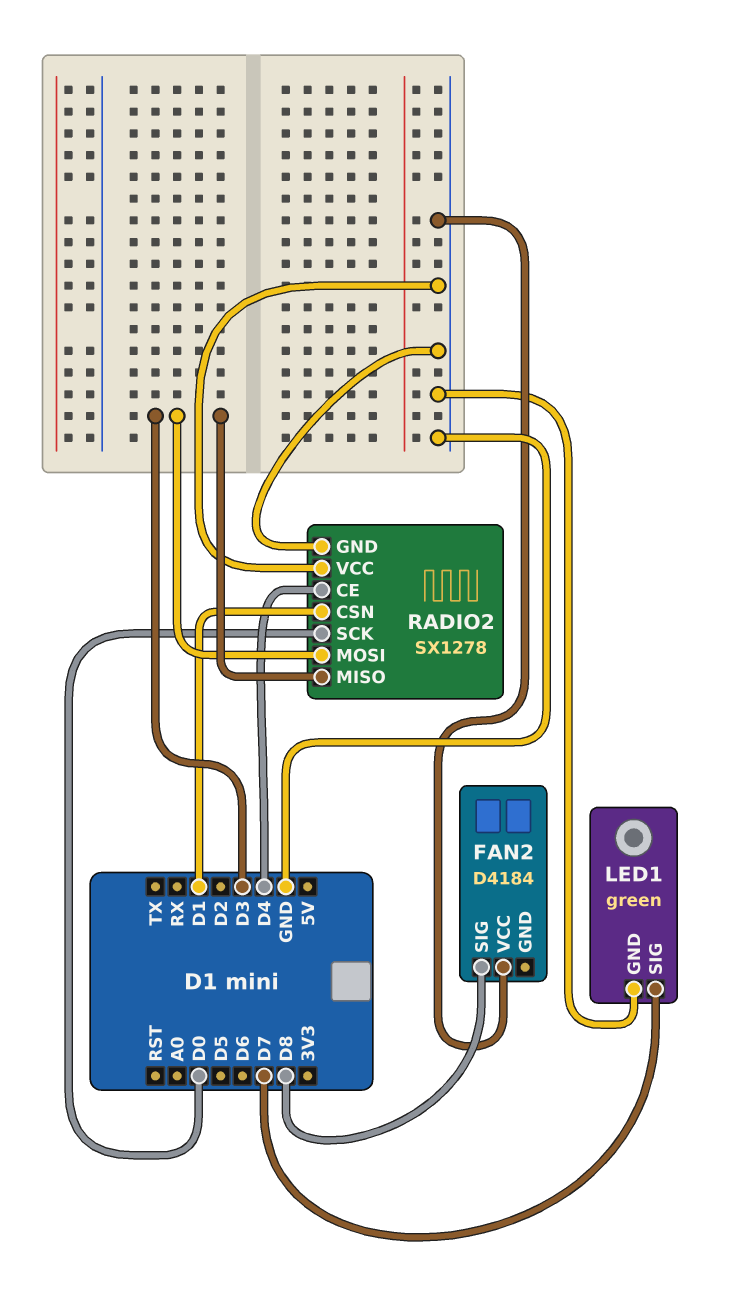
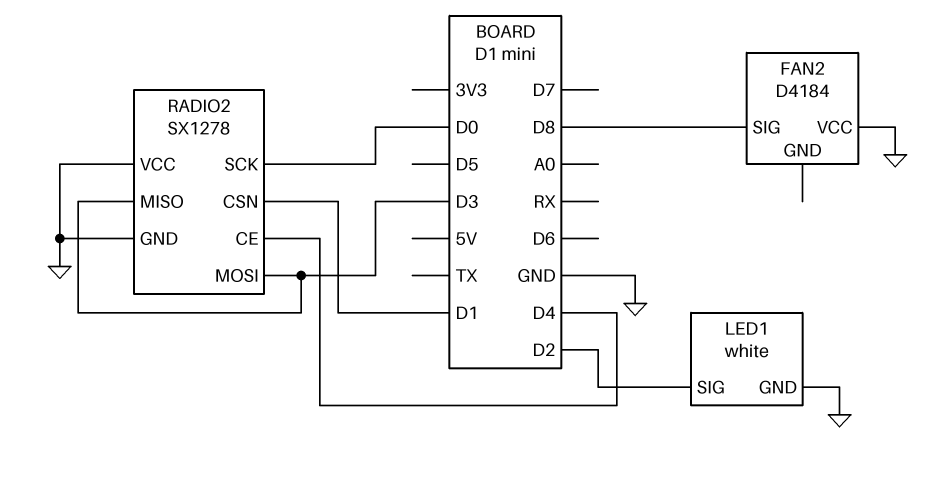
LED1: green -> white
LED1 pin SIG: D7 -> D2

